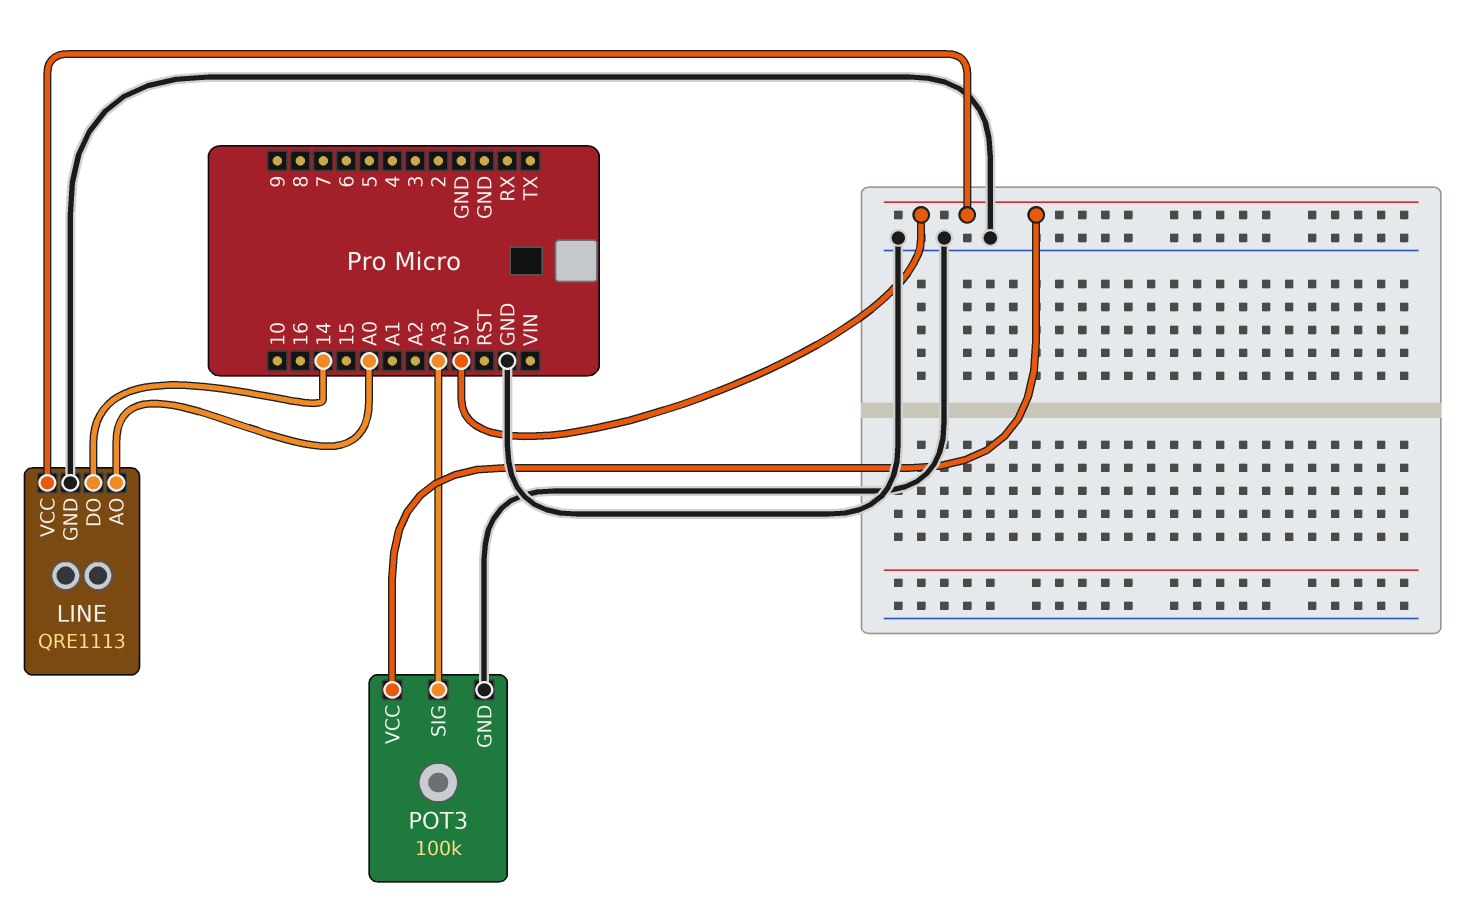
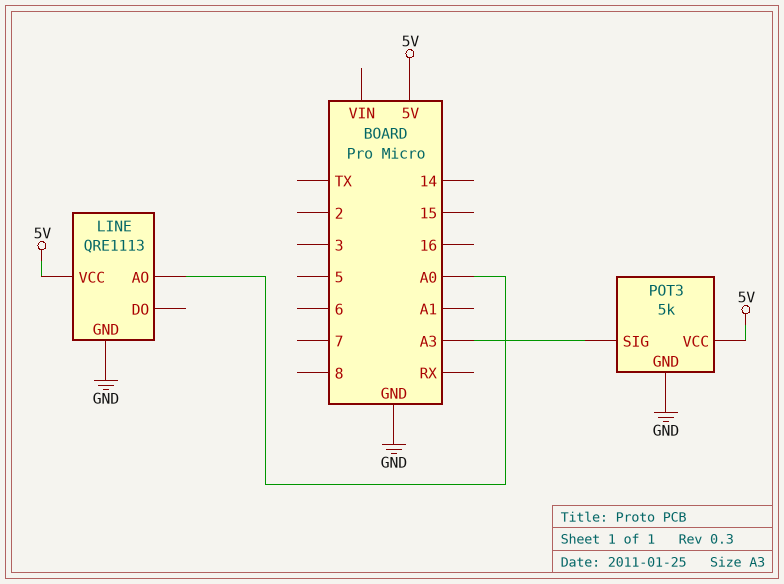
LINE pin DO: 14 -> none
POT3: 100k -> 5k

